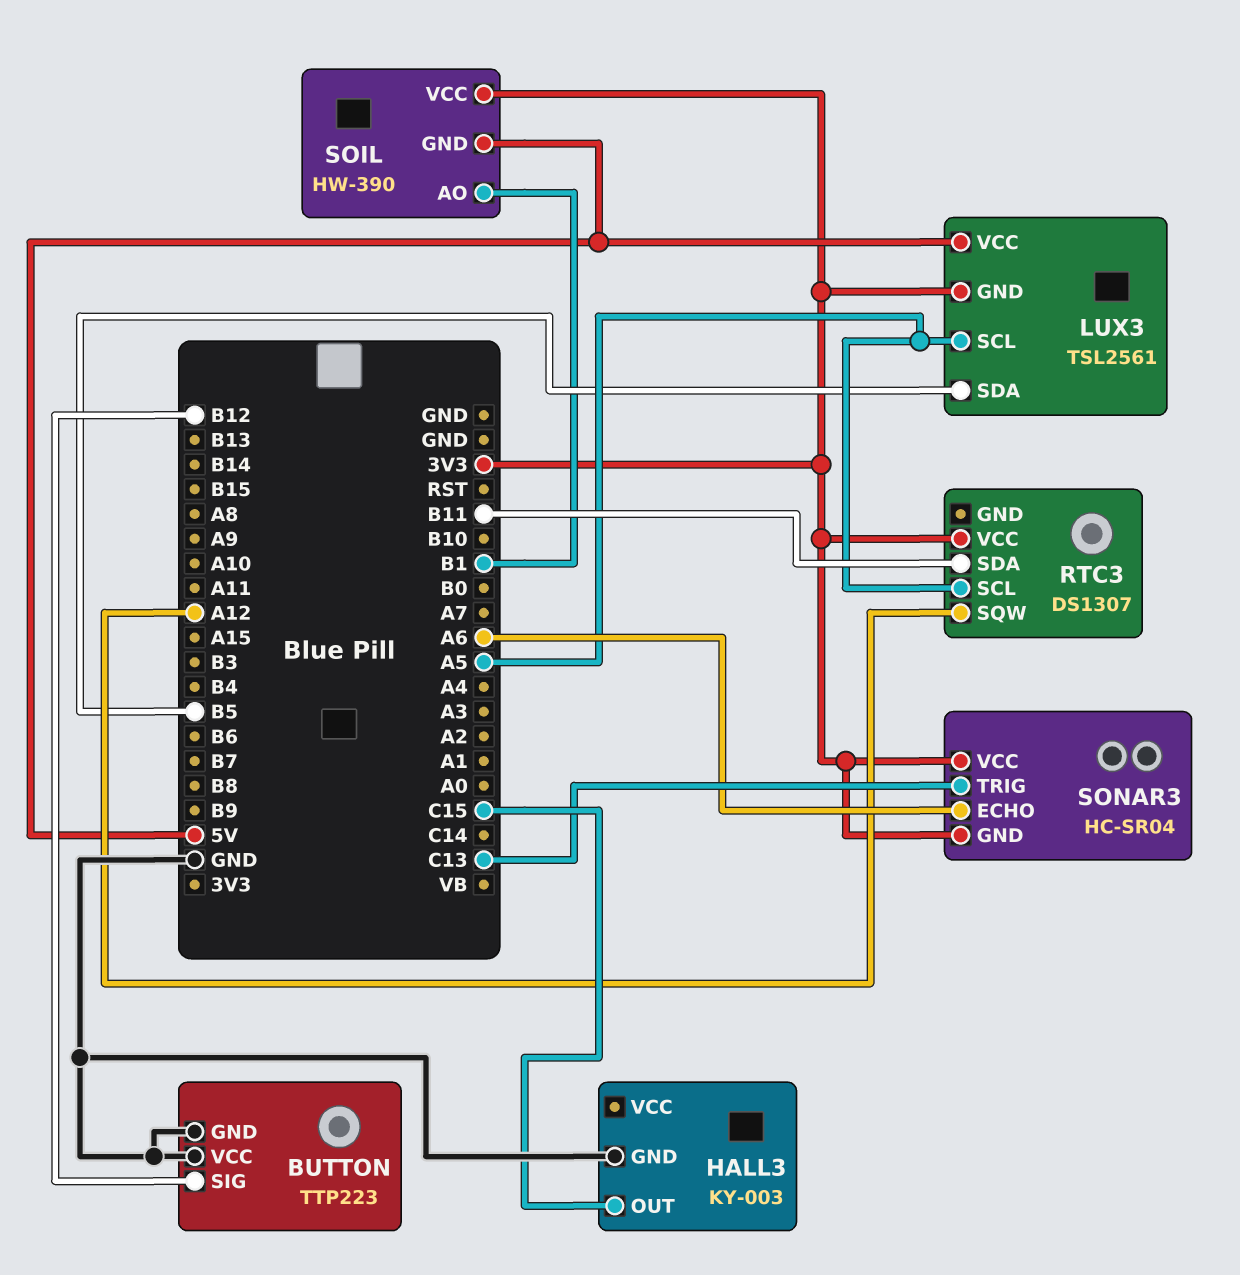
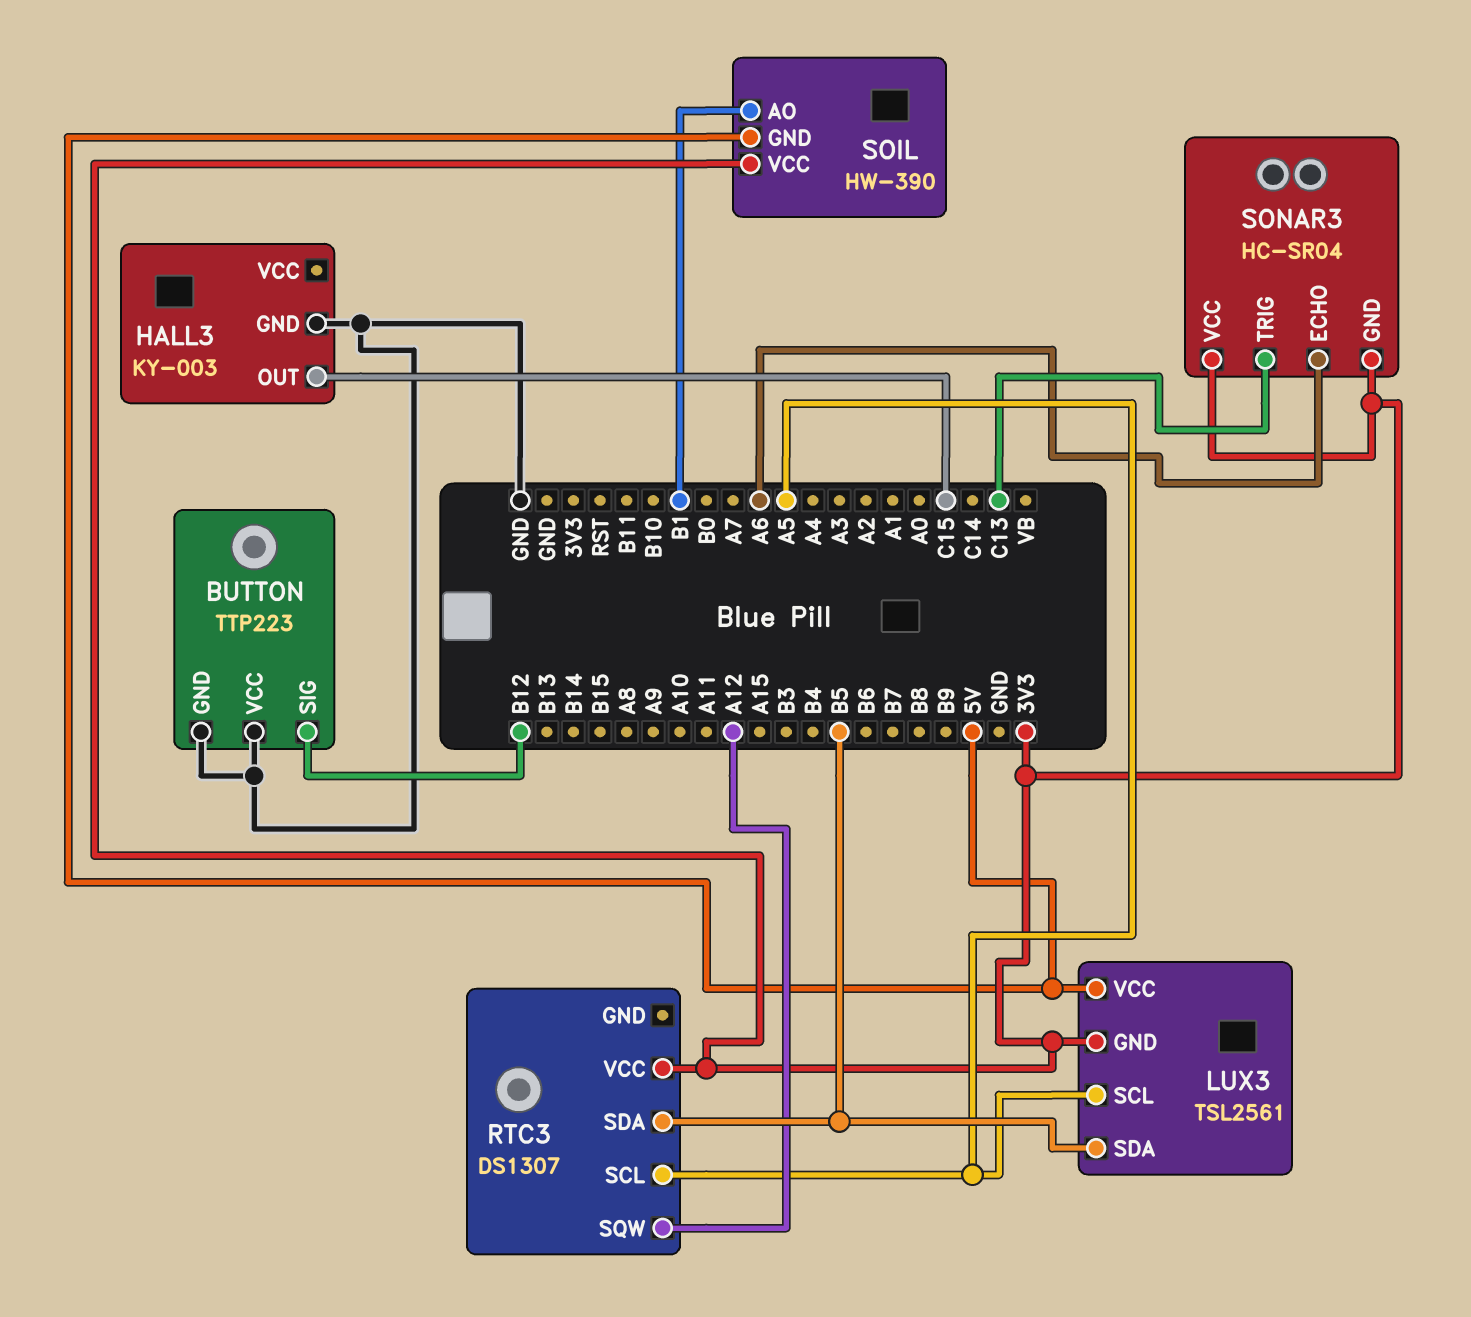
RTC3 pin SDA: B11 -> B5

